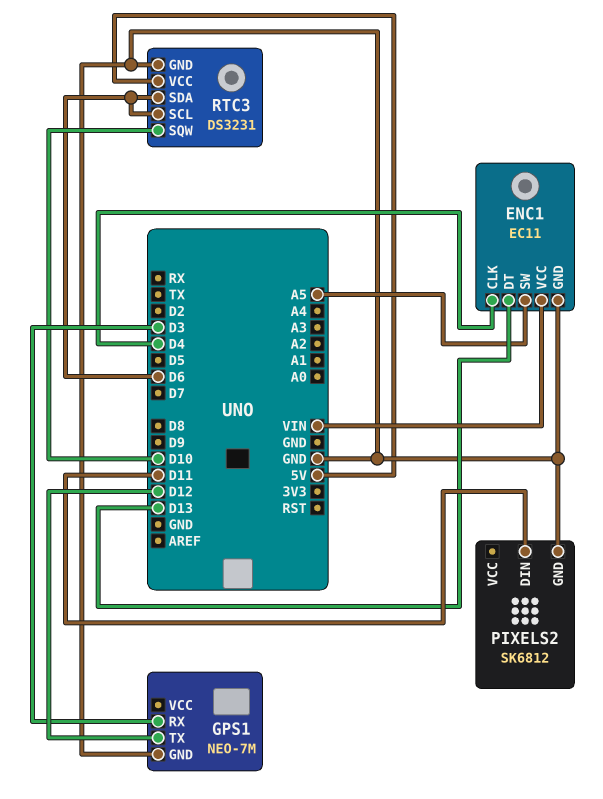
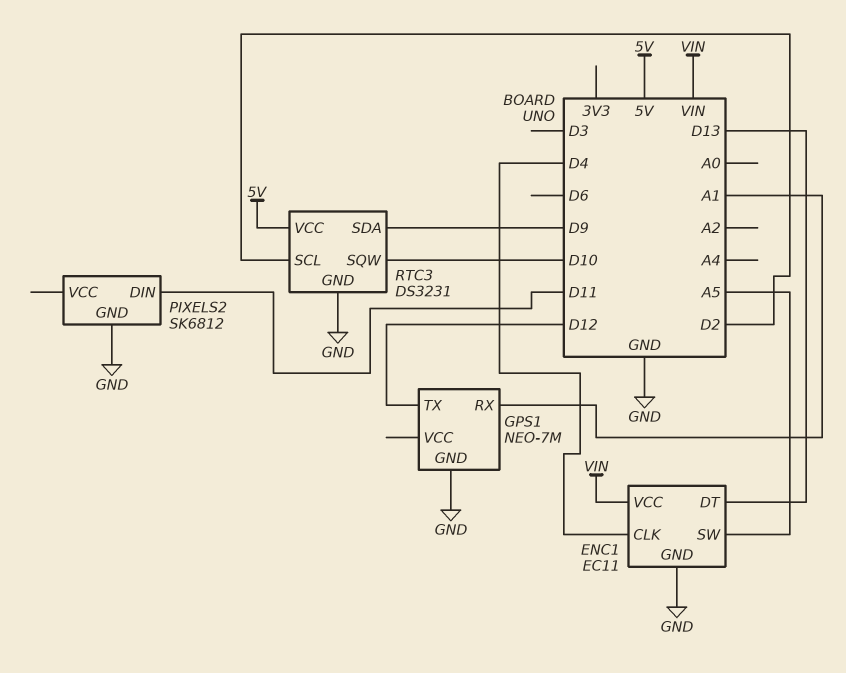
GPS1 pin RX: D3 -> A1
RTC3 pin SCL: D6 -> D2
RTC3 pin SDA: D6 -> D9

